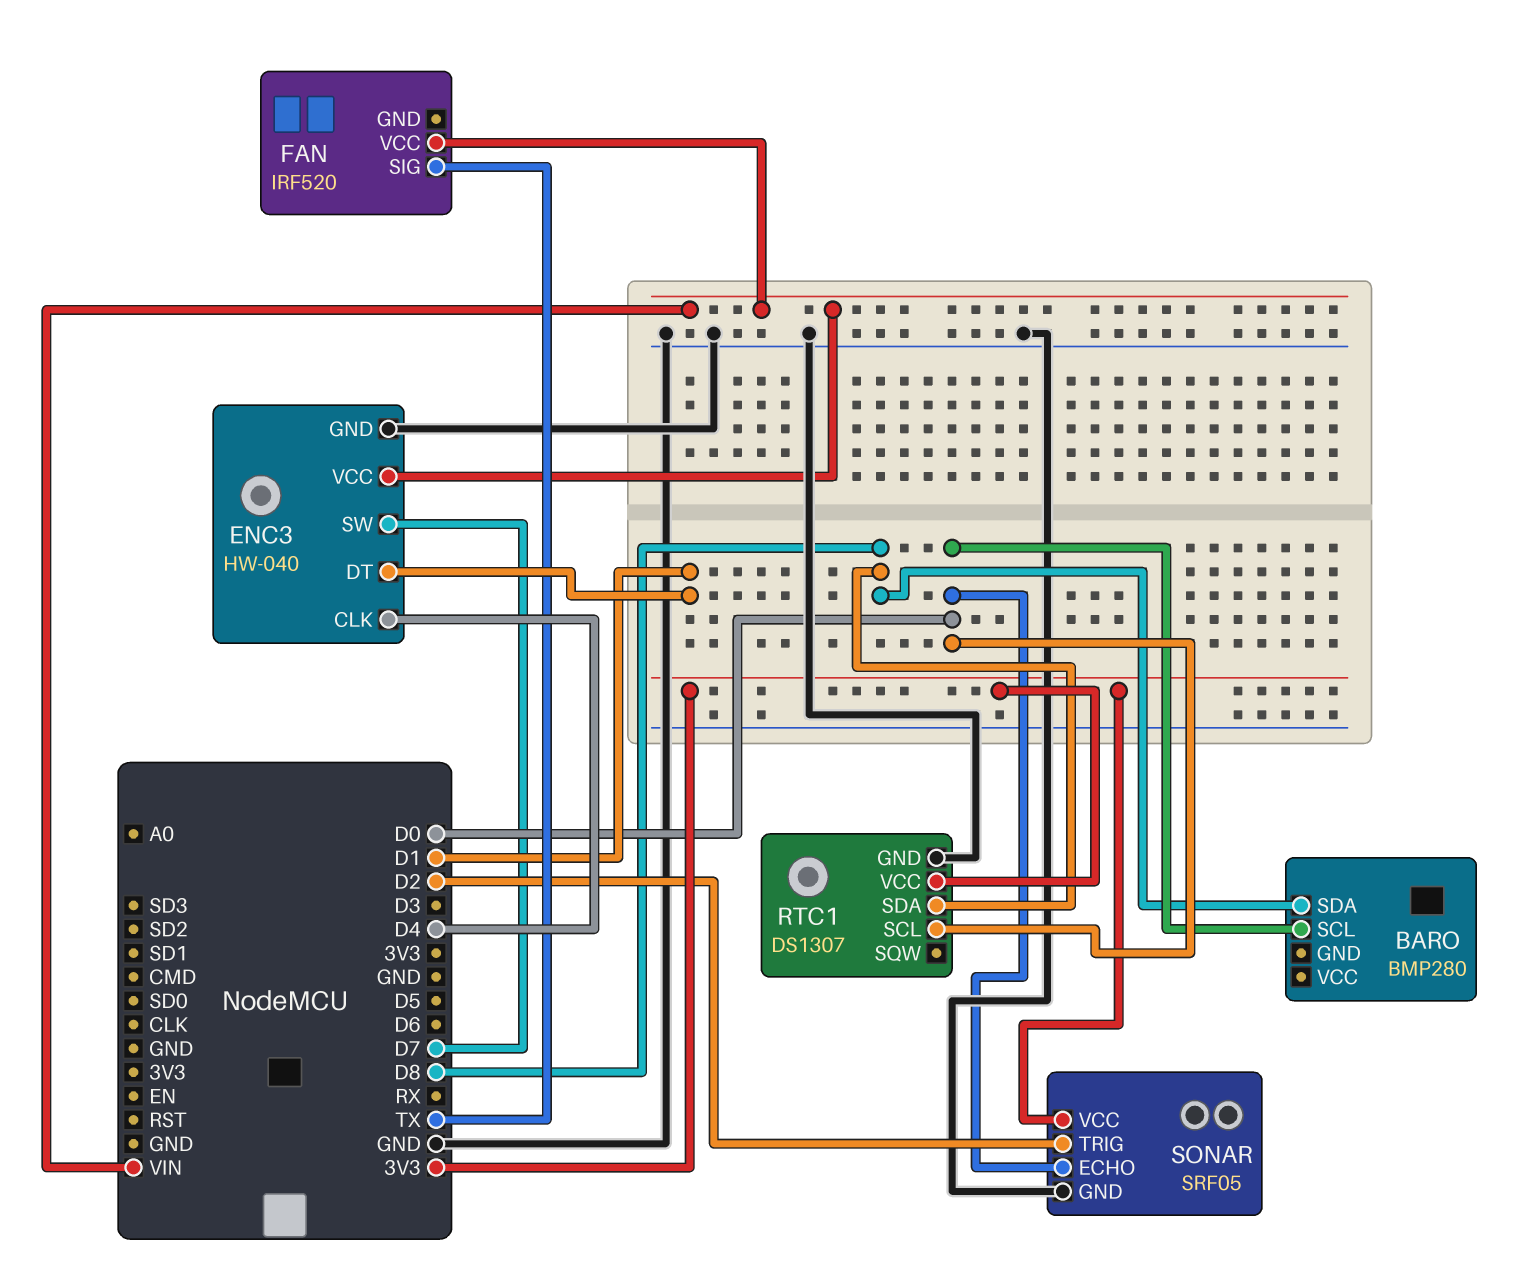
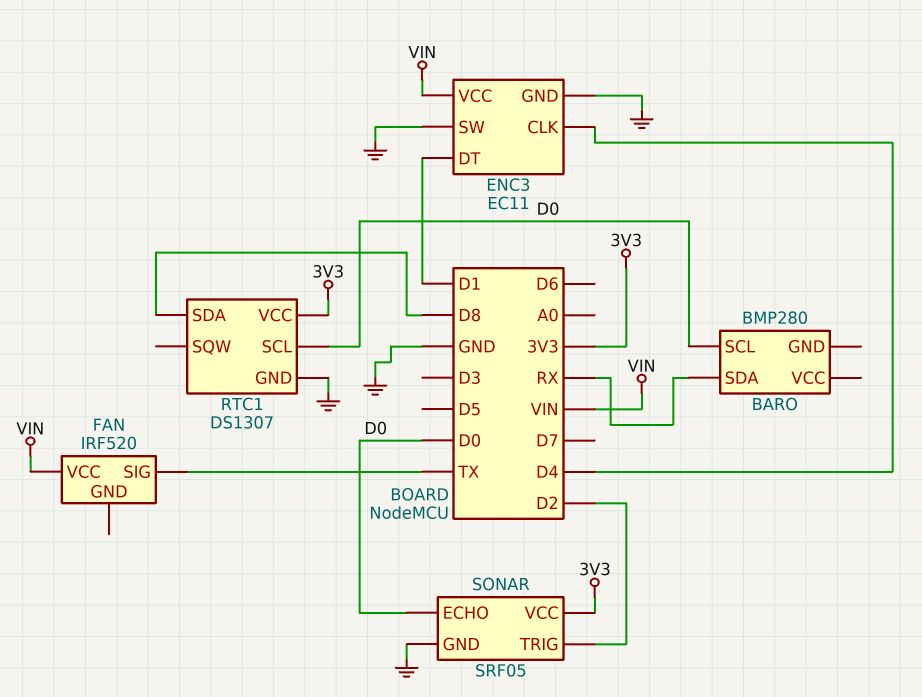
BARO pin SDA: D8 -> RX
ENC3: HW-040 -> EC11
ENC3 pin SW: D7 -> GND

